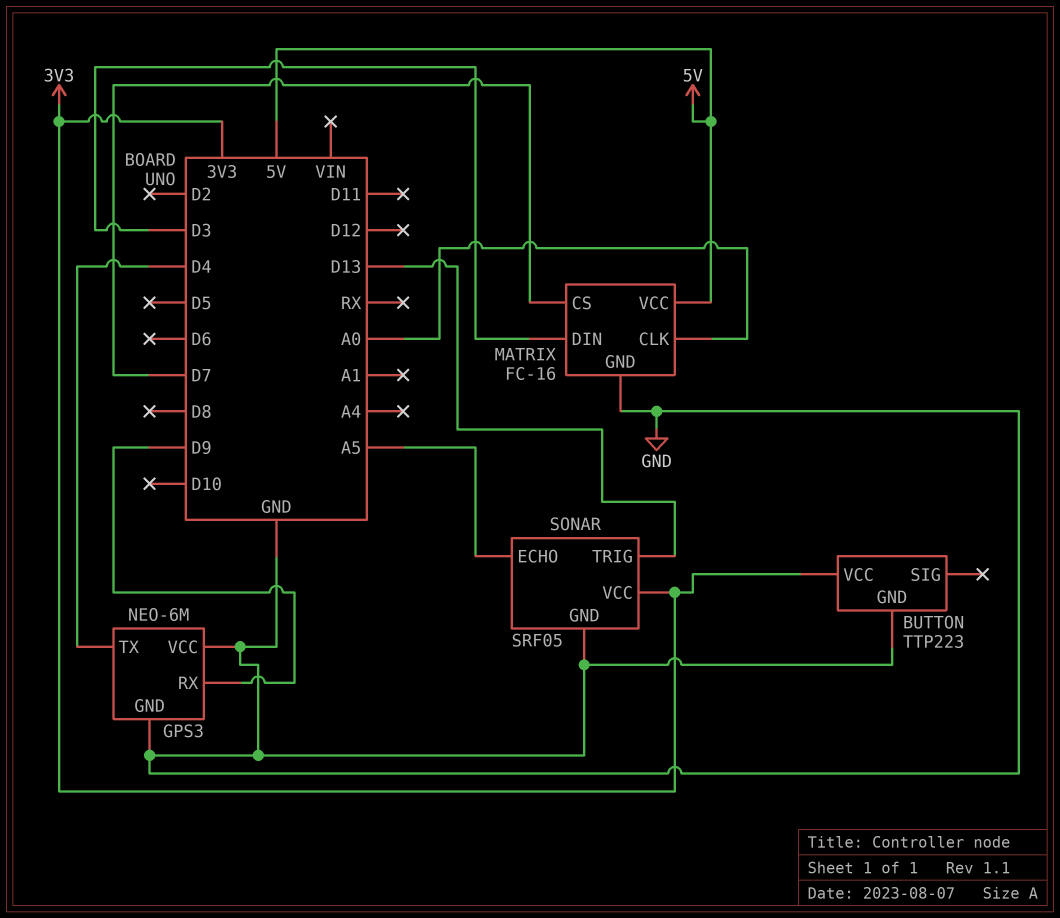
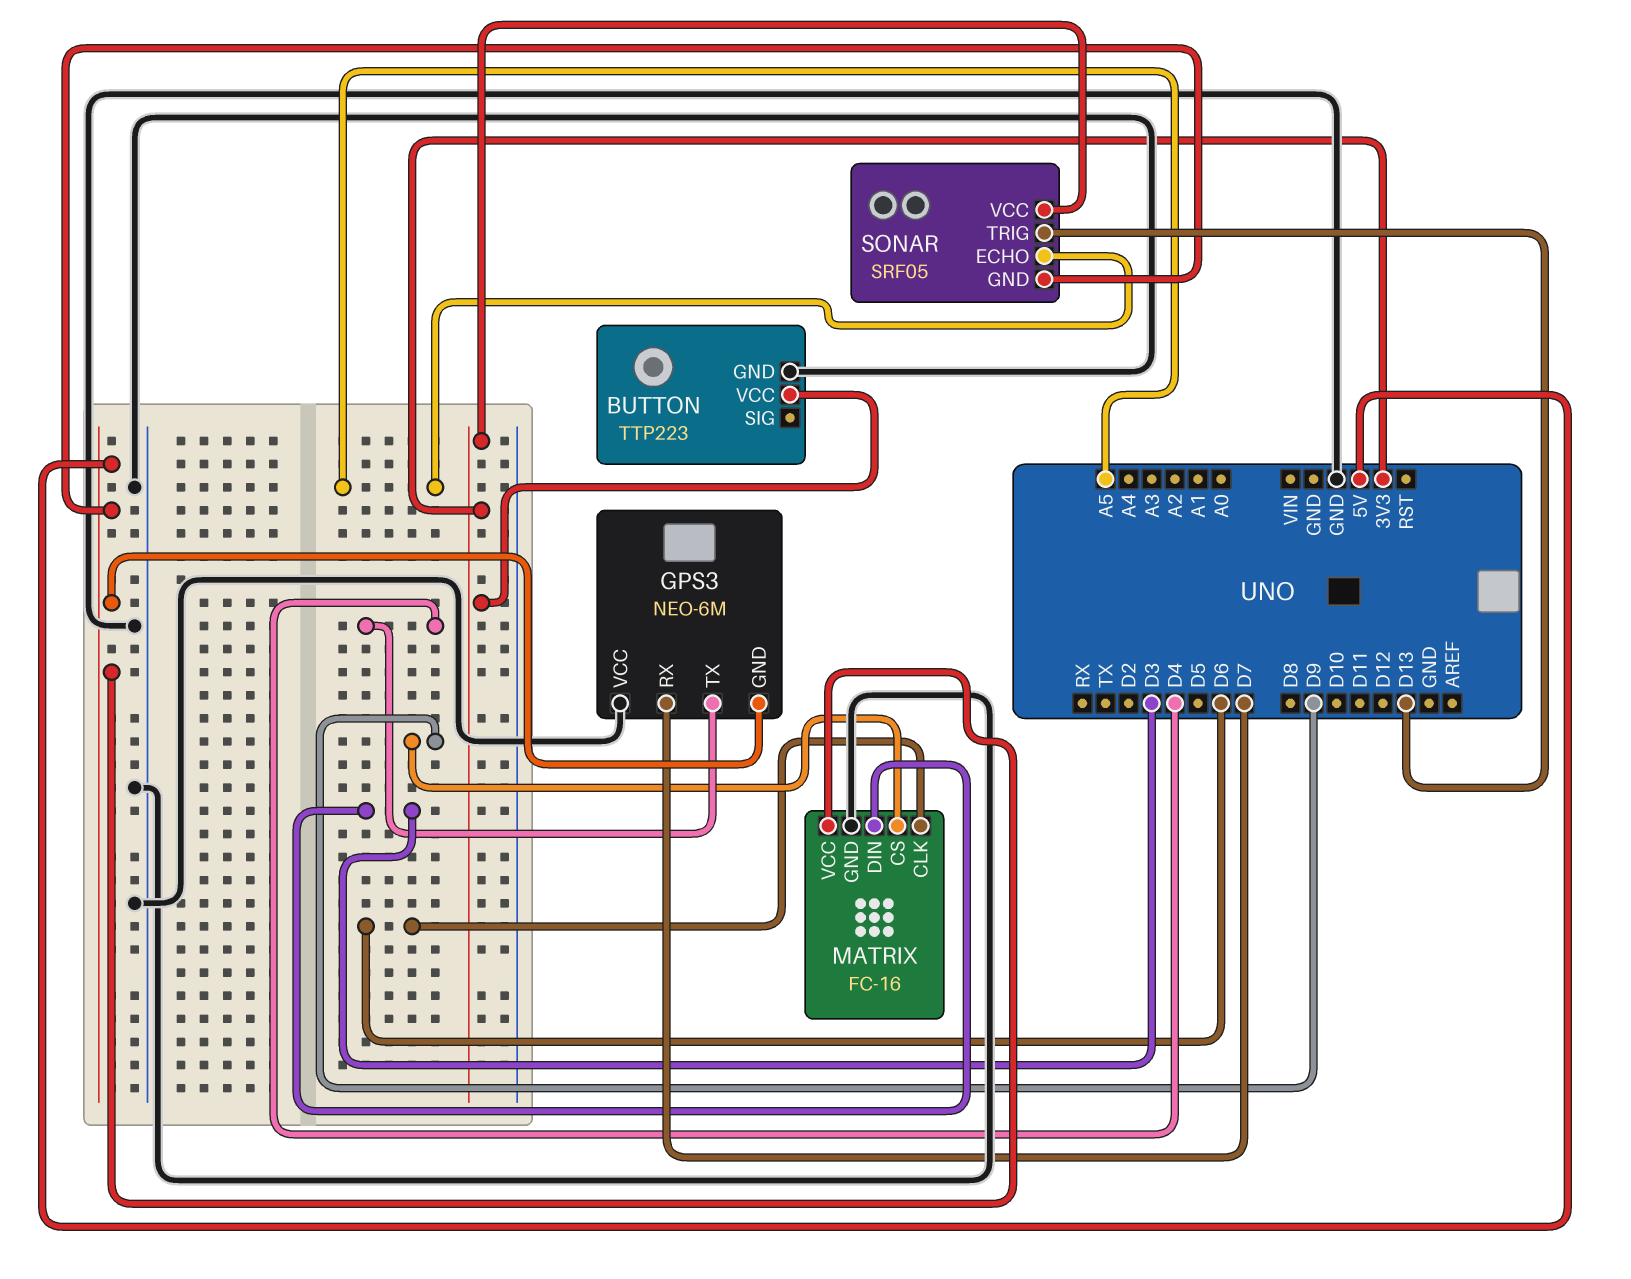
GPS3 pin GND: GND -> 5V
GPS3 pin RX: D9 -> D7
MATRIX pin CLK: A0 -> D6
MATRIX pin CS: D7 -> D9
SONAR pin GND: GND -> 5V

